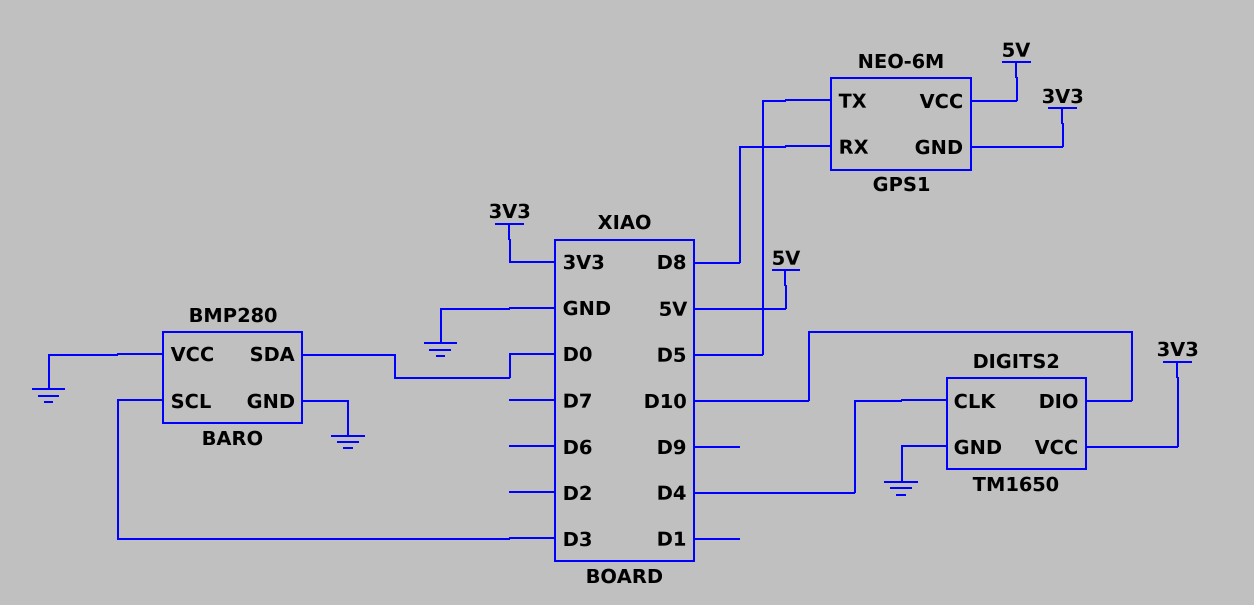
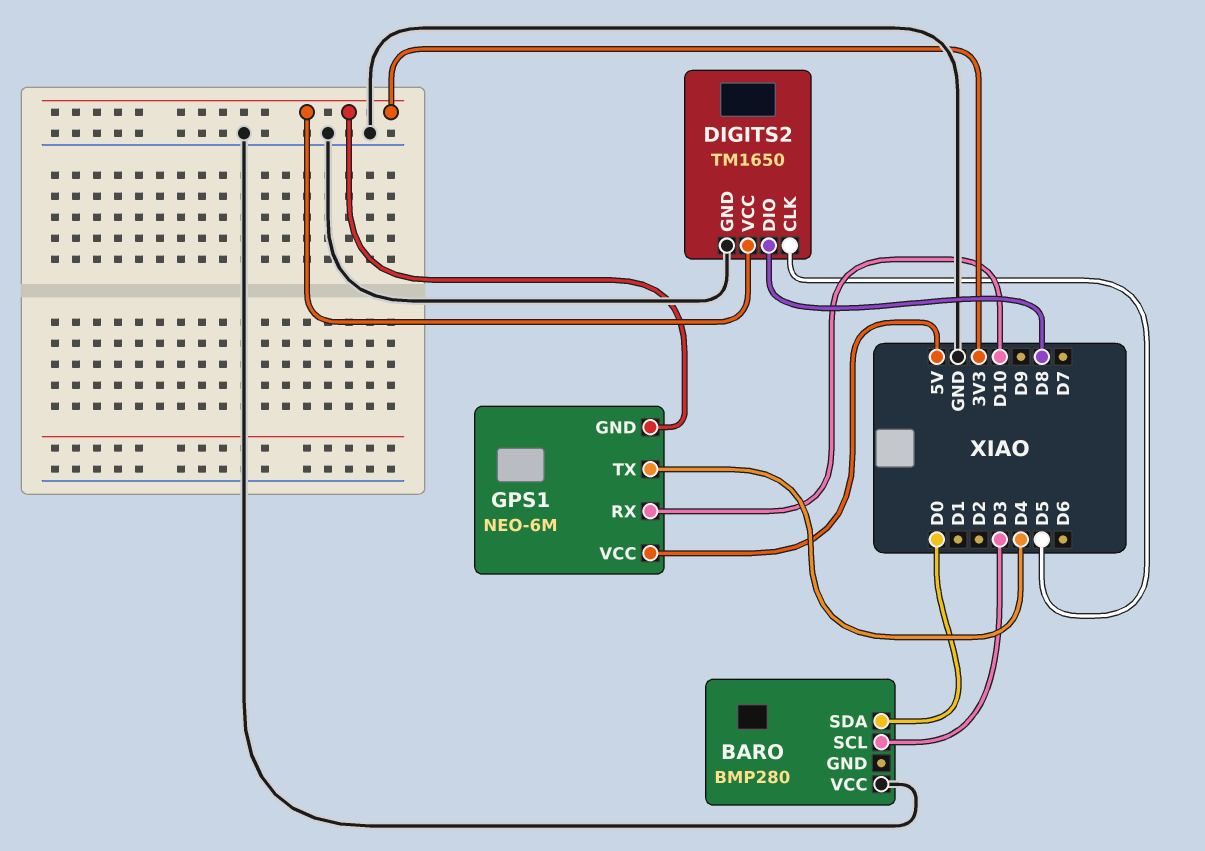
BARO pin GND: GND -> none
DIGITS2 pin CLK: D4 -> D5
DIGITS2 pin DIO: D10 -> D8
GPS1 pin RX: D8 -> D10
GPS1 pin TX: D5 -> D4

